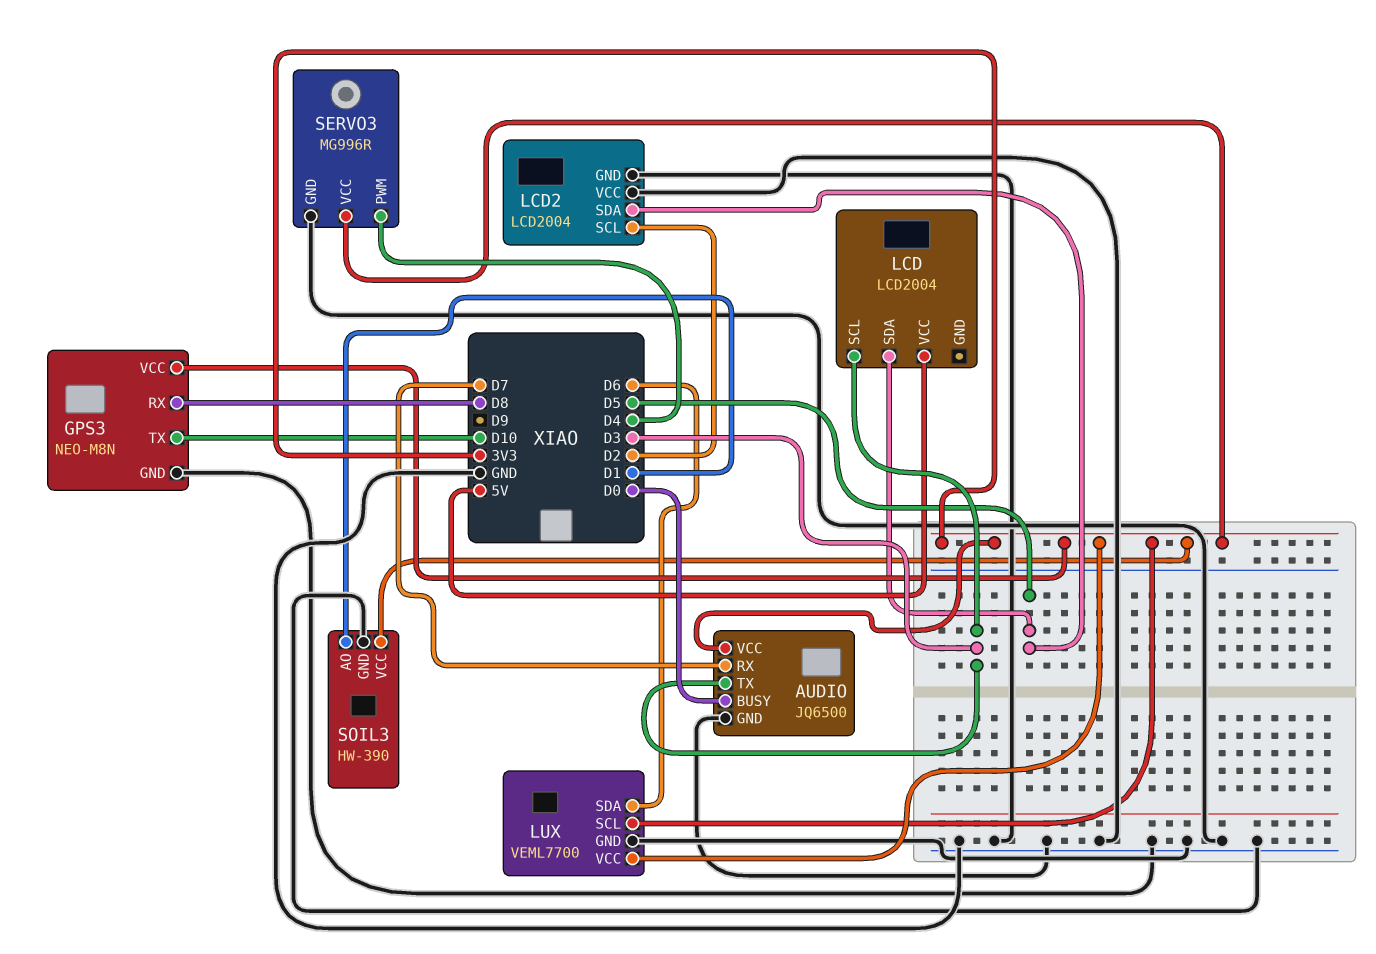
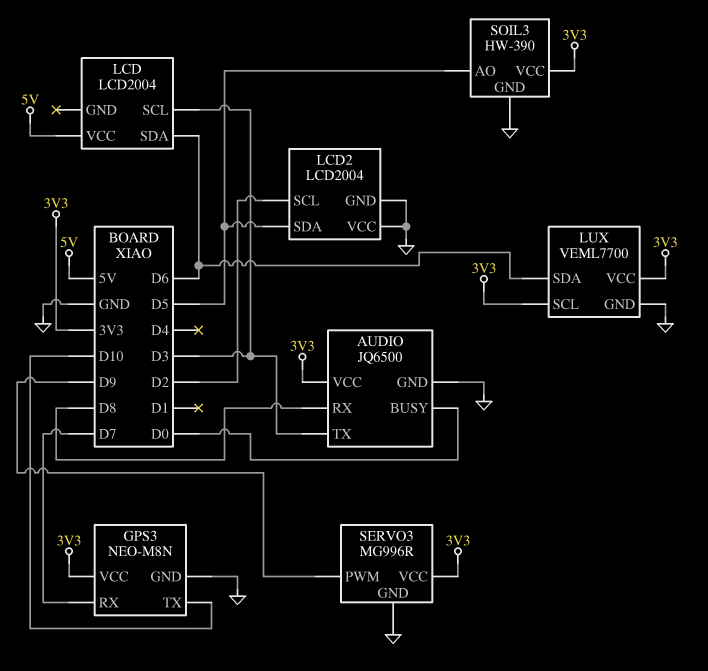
AUDIO pin RX: D7 -> D8
GPS3 pin RX: D8 -> D7
LCD pin SDA: D5 -> D6
SERVO3 pin PWM: D4 -> D9
SOIL3 pin AO: D1 -> D5

